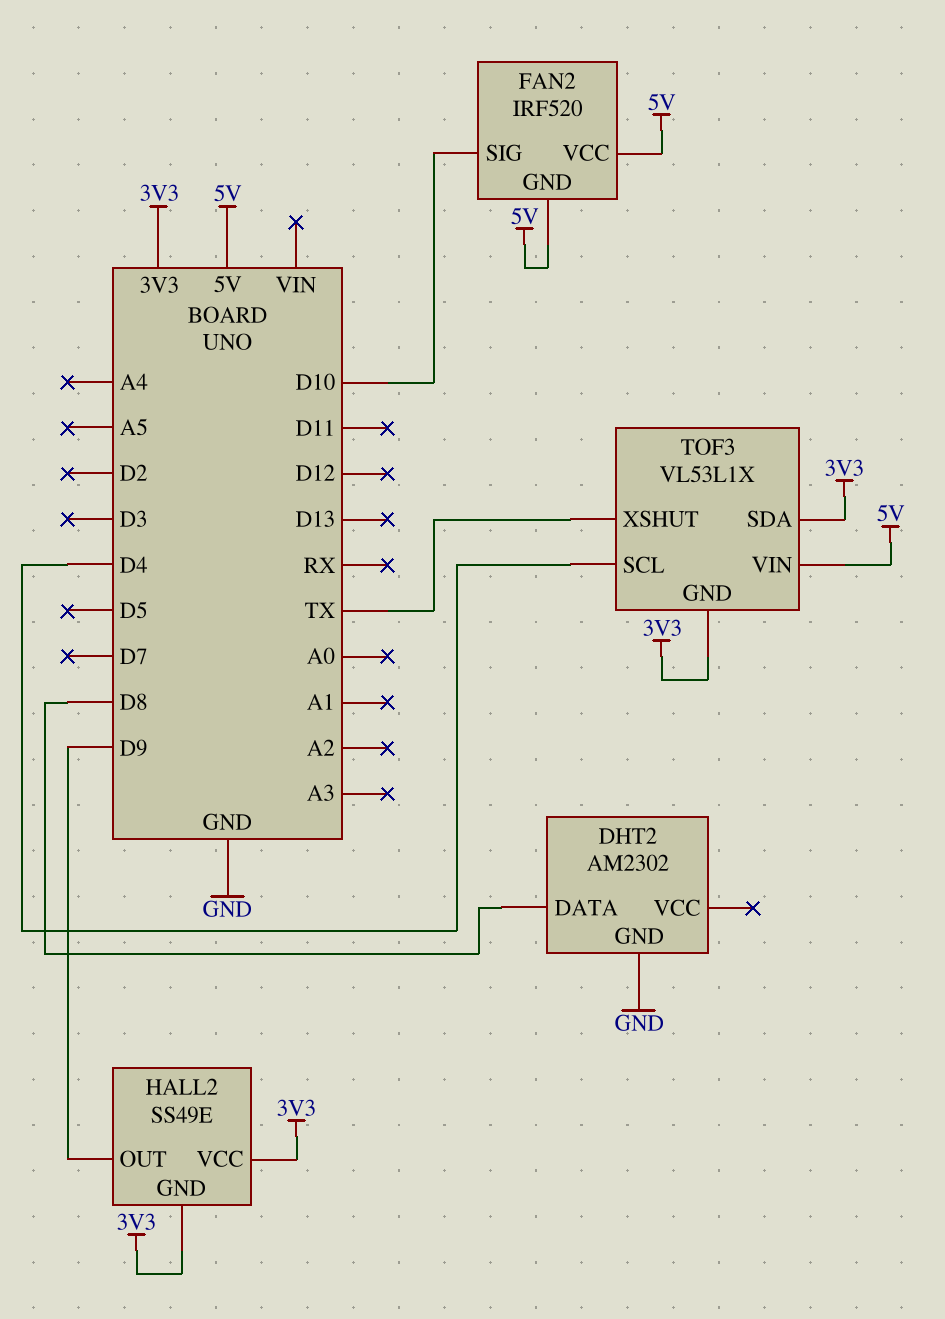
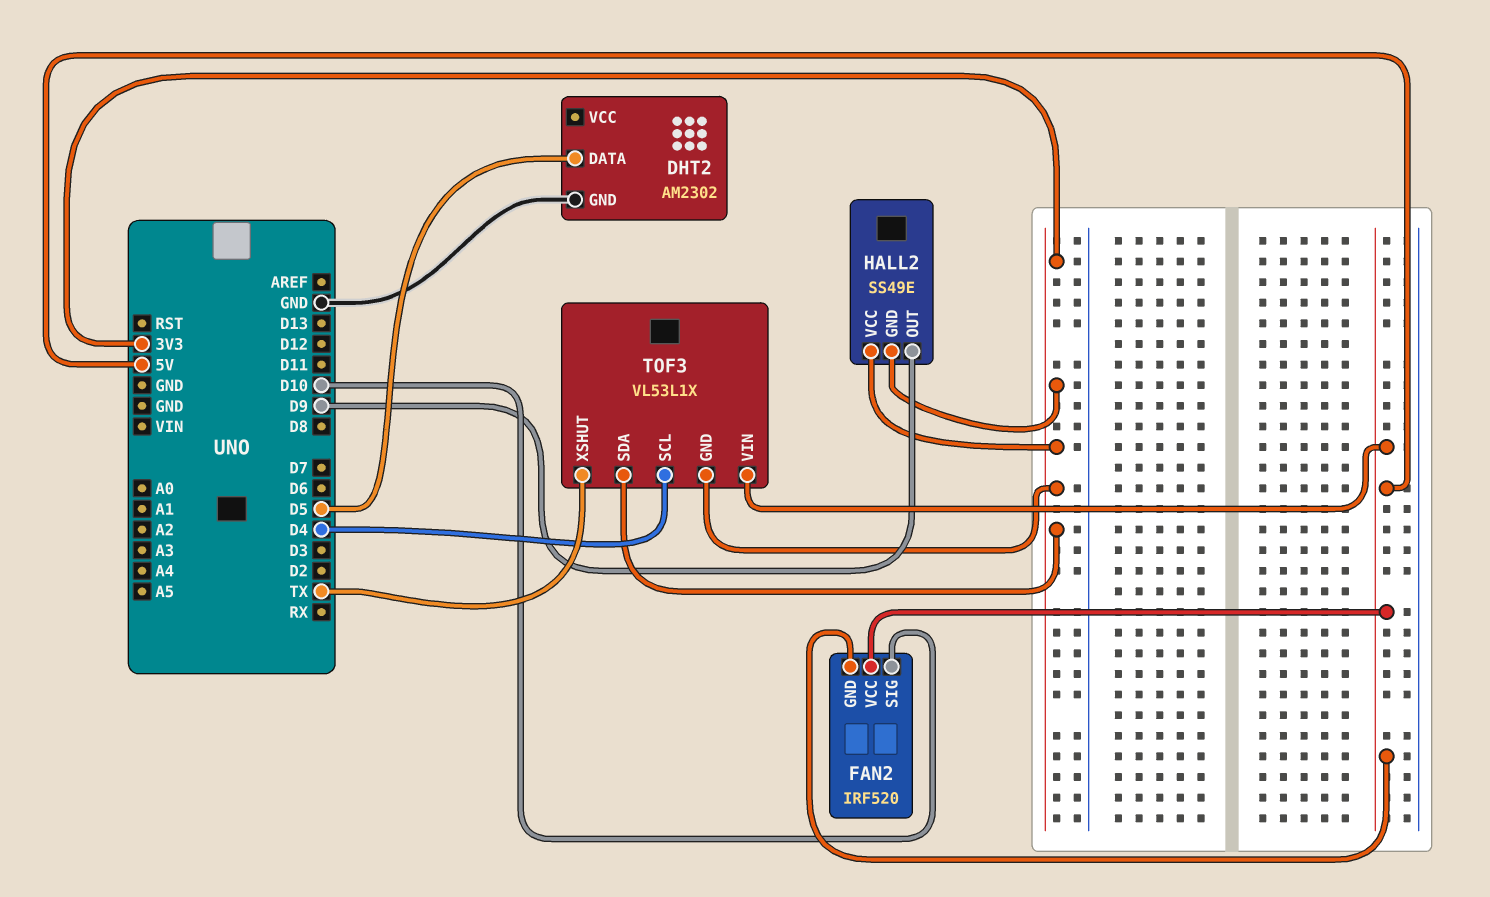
DHT2 pin DATA: D8 -> D5

